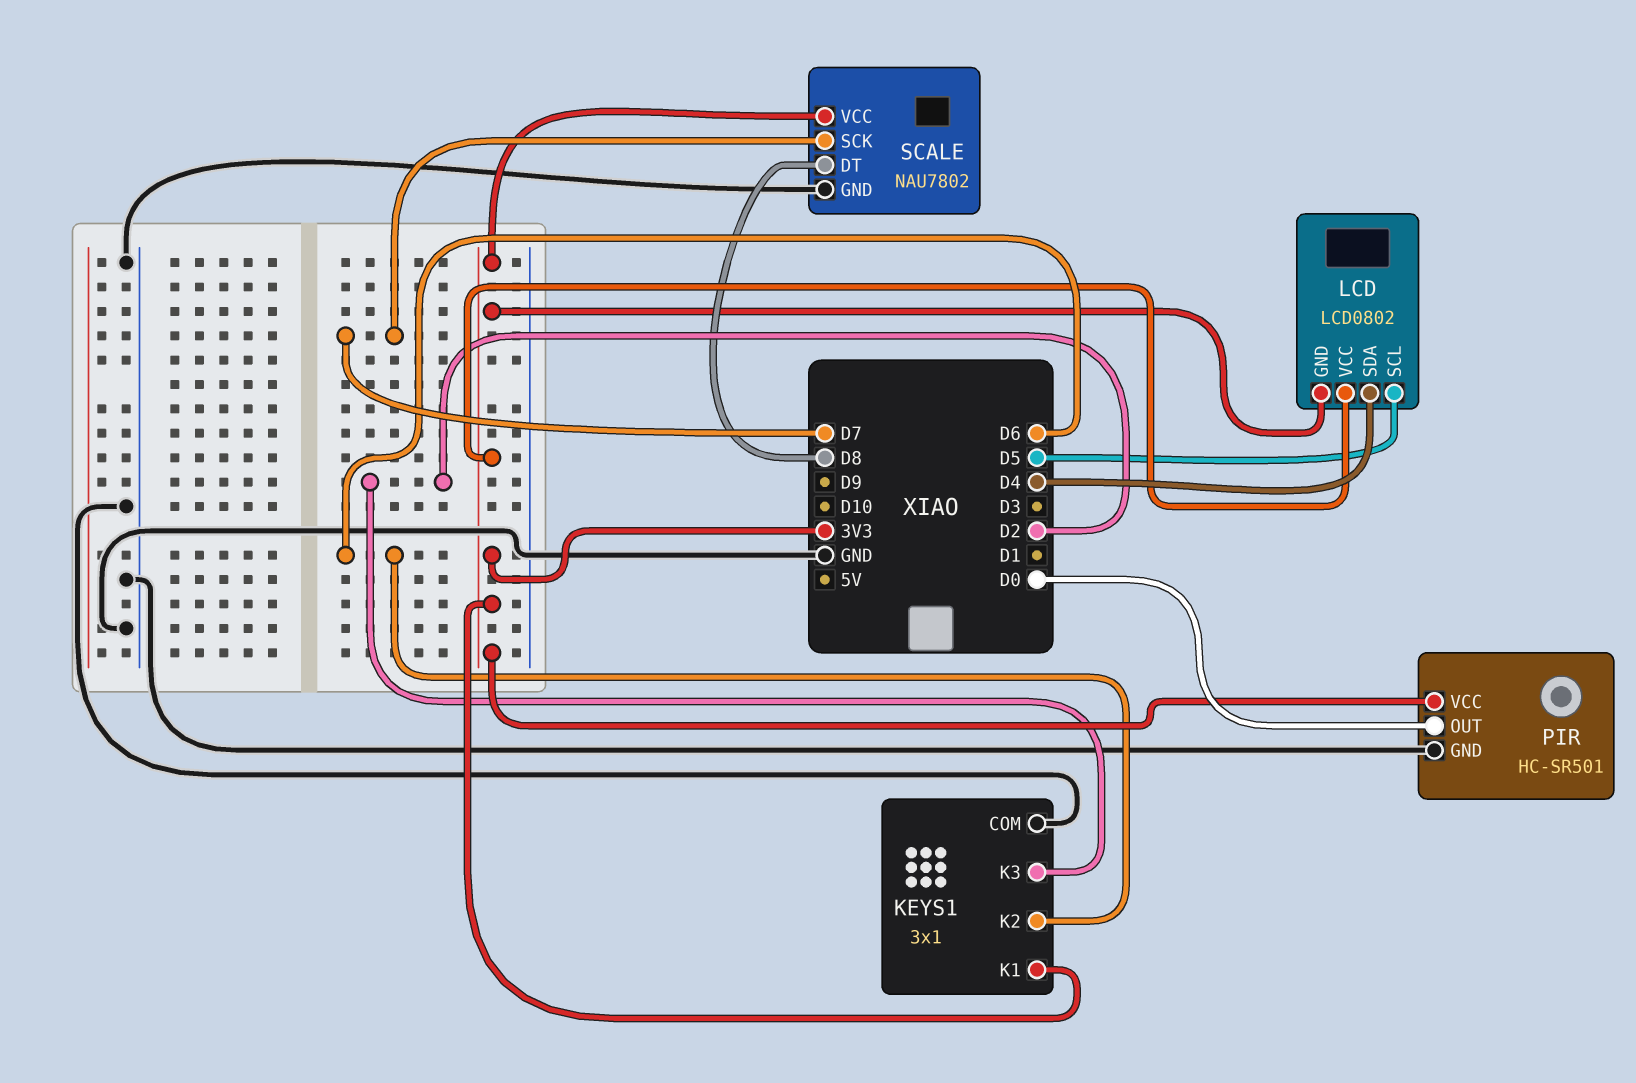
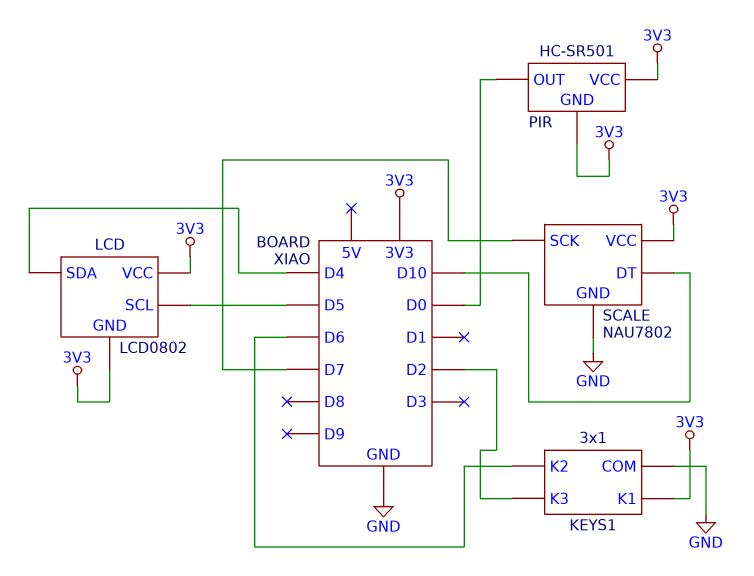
PIR pin GND: GND -> 3V3
SCALE pin DT: D8 -> D10

